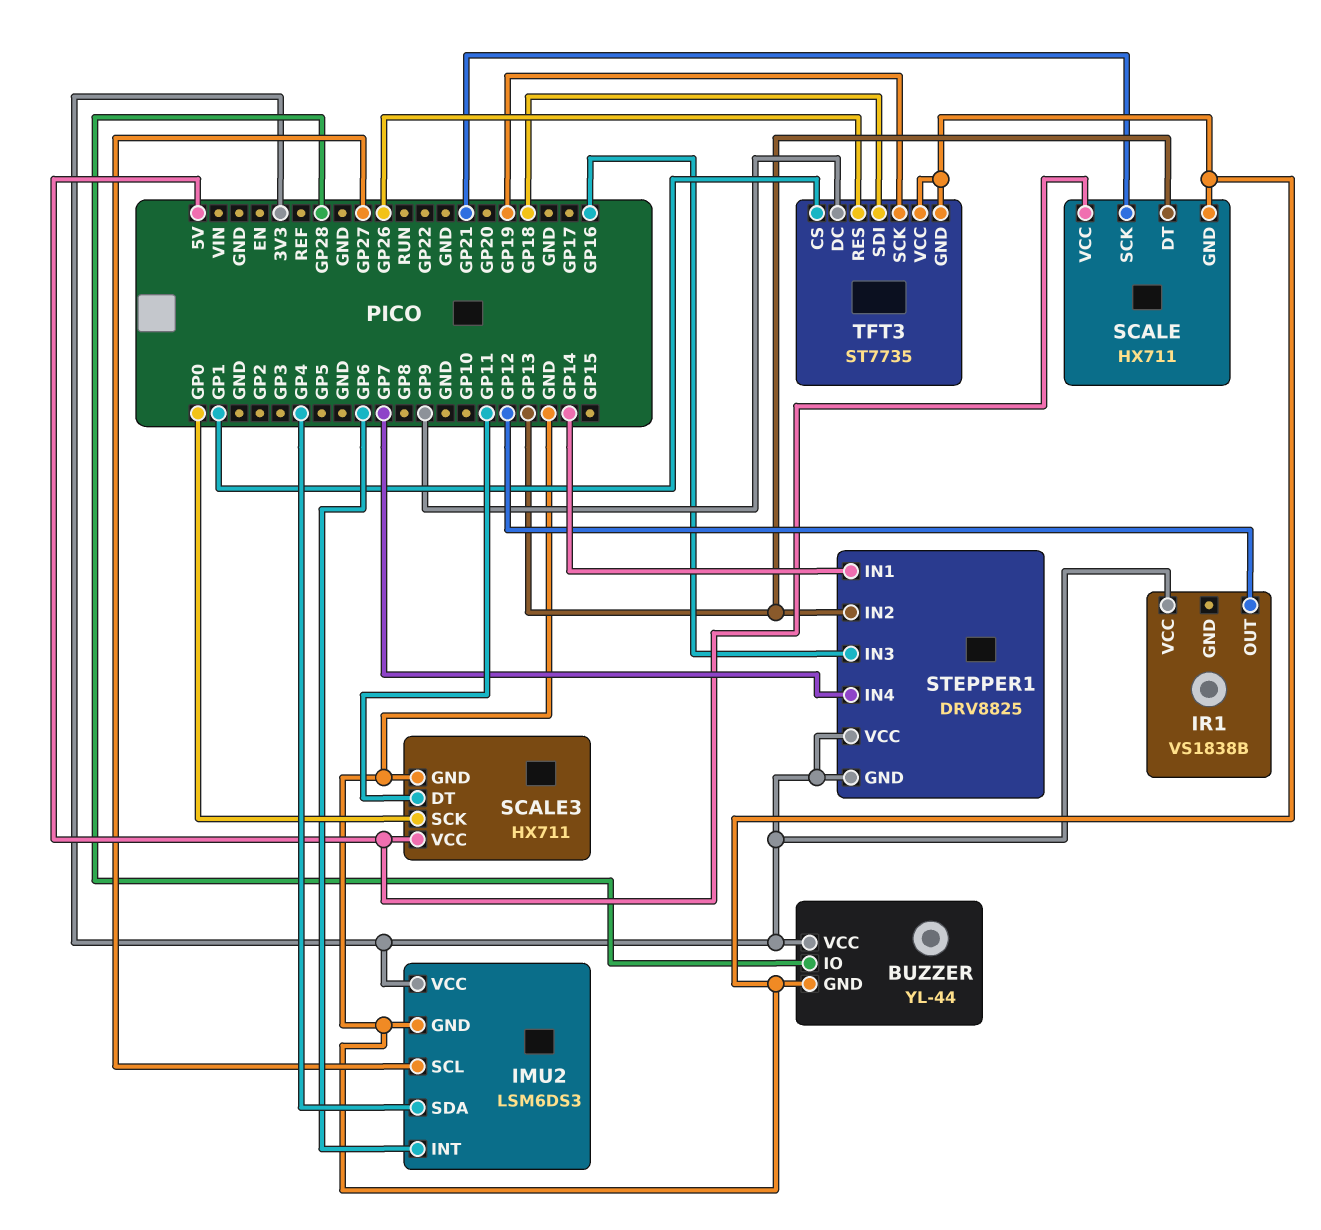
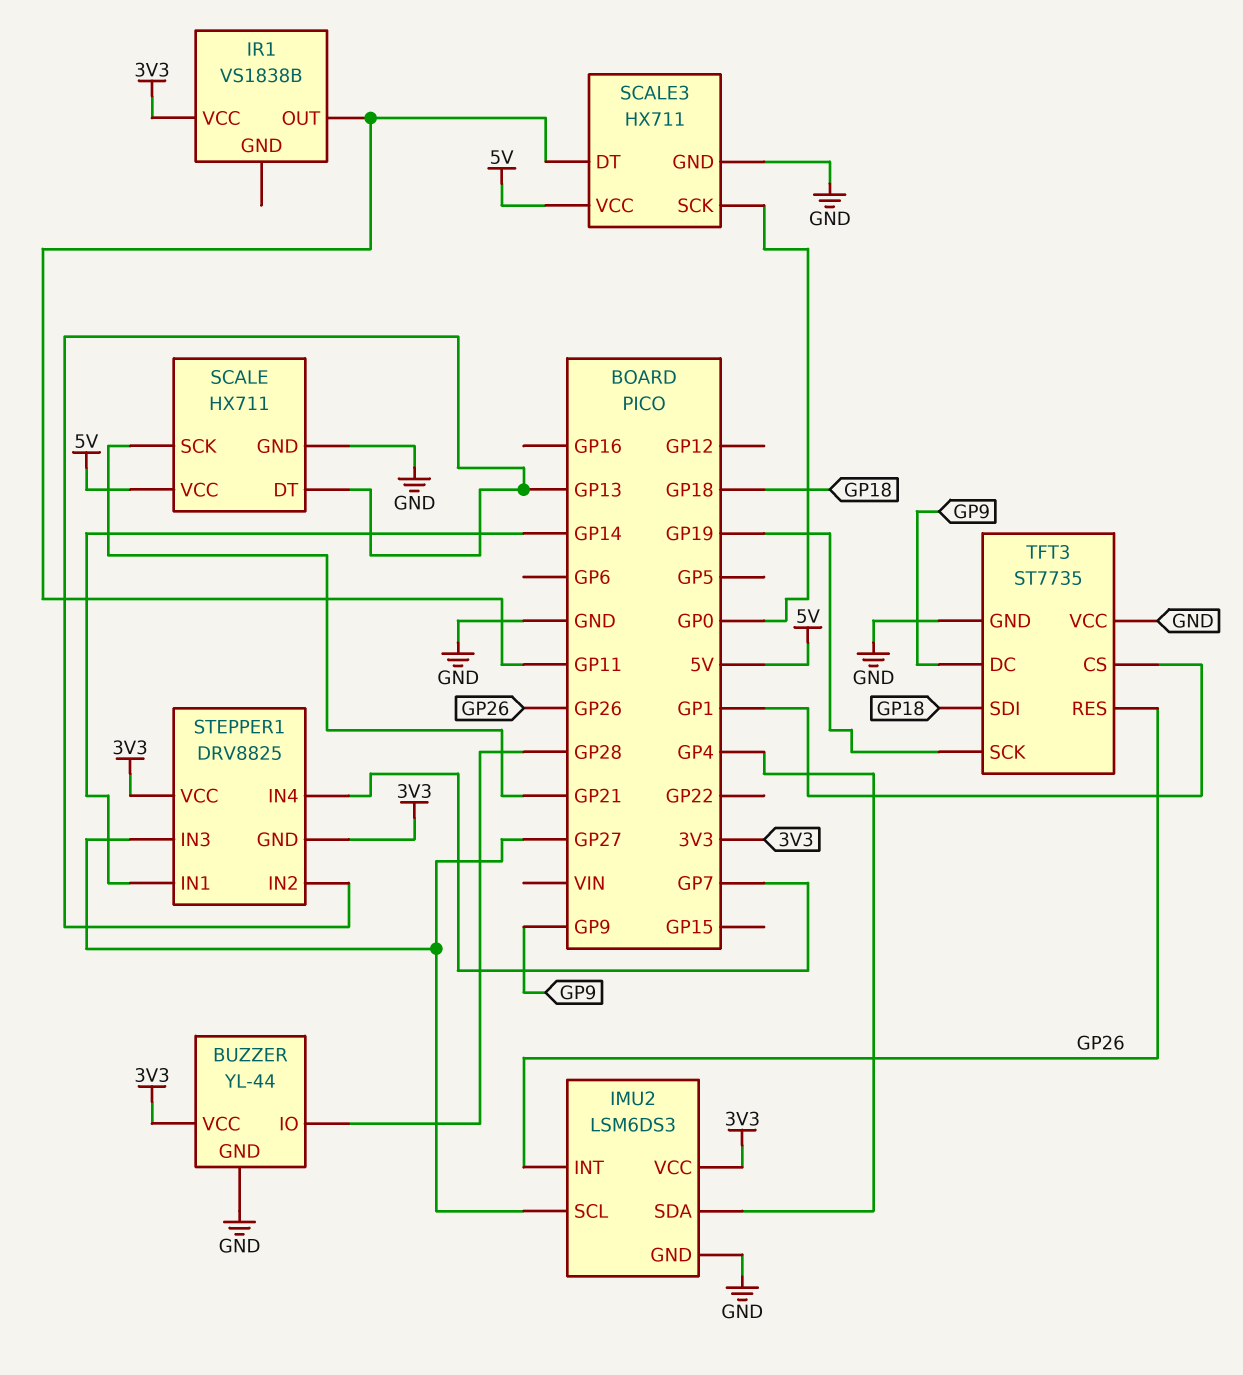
IMU2 pin INT: GP6 -> GP26
IR1 pin OUT: GP12 -> GP11
STEPPER1 pin IN3: GP16 -> GP27

